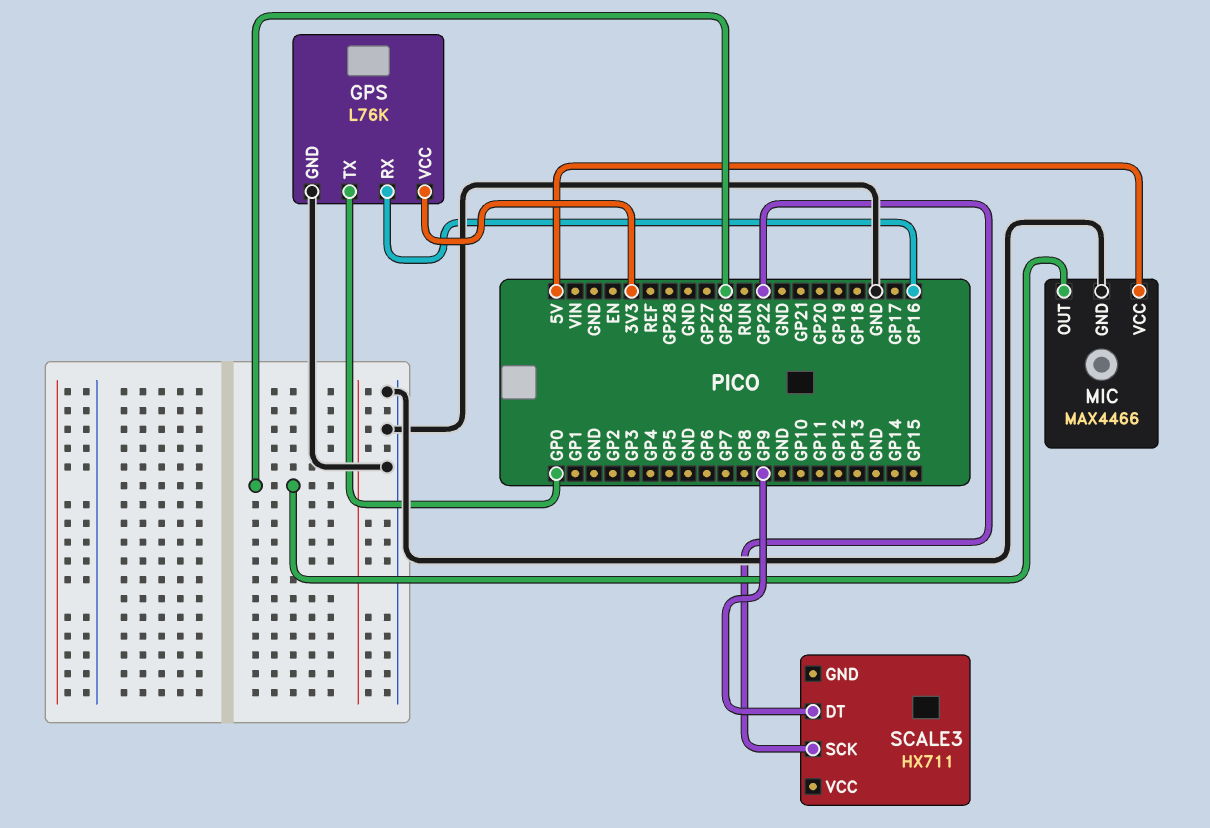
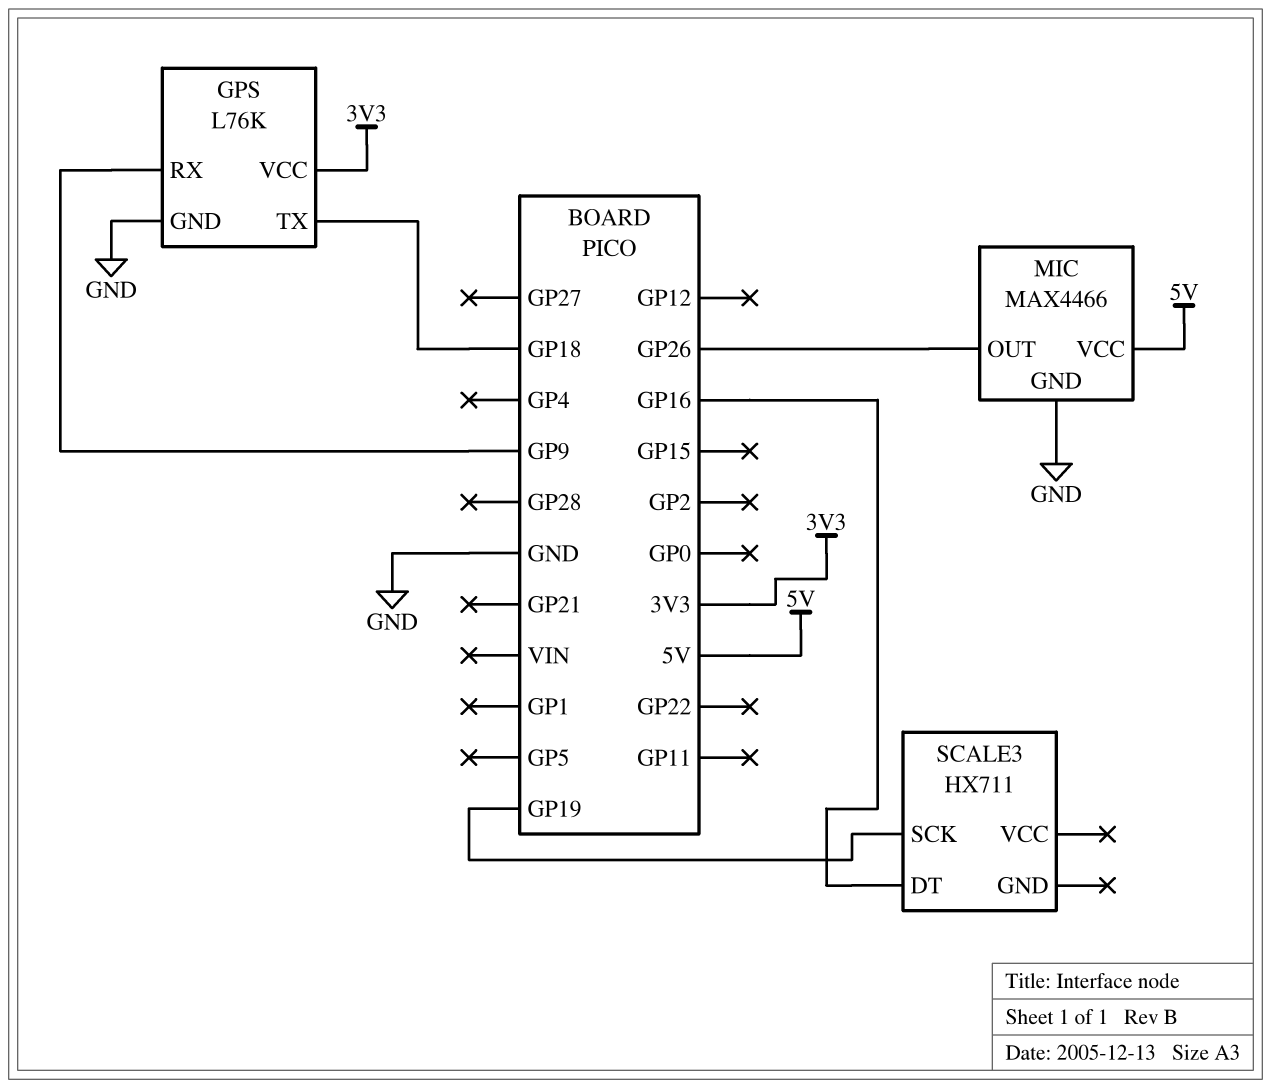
GPS pin RX: GP16 -> GP9
GPS pin TX: GP0 -> GP18
SCALE3 pin DT: GP9 -> GP16
SCALE3 pin SCK: GP22 -> GP19

